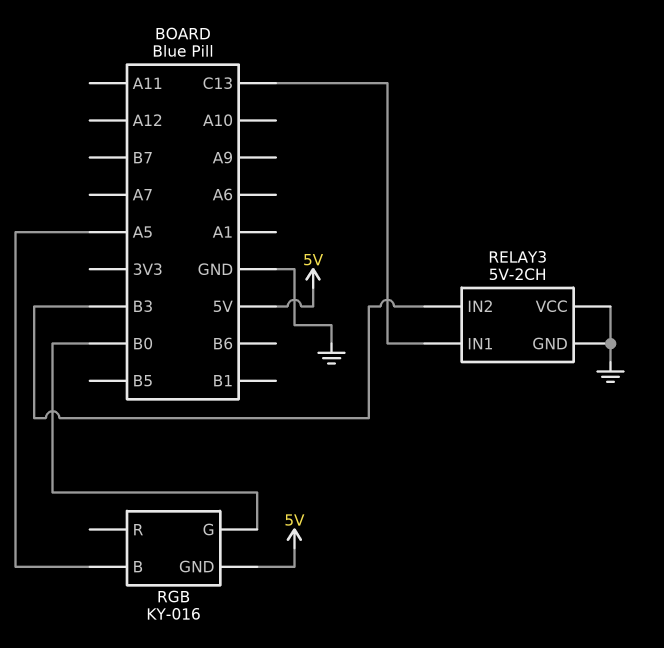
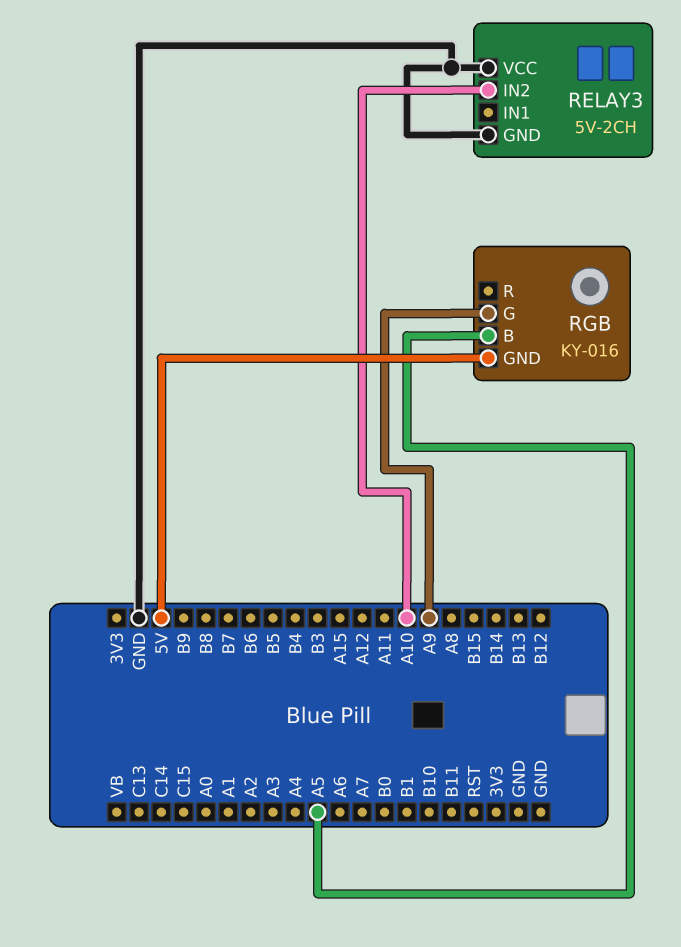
RELAY3 pin IN1: C13 -> none
RELAY3 pin IN2: B3 -> A10
RGB pin G: B0 -> A9

